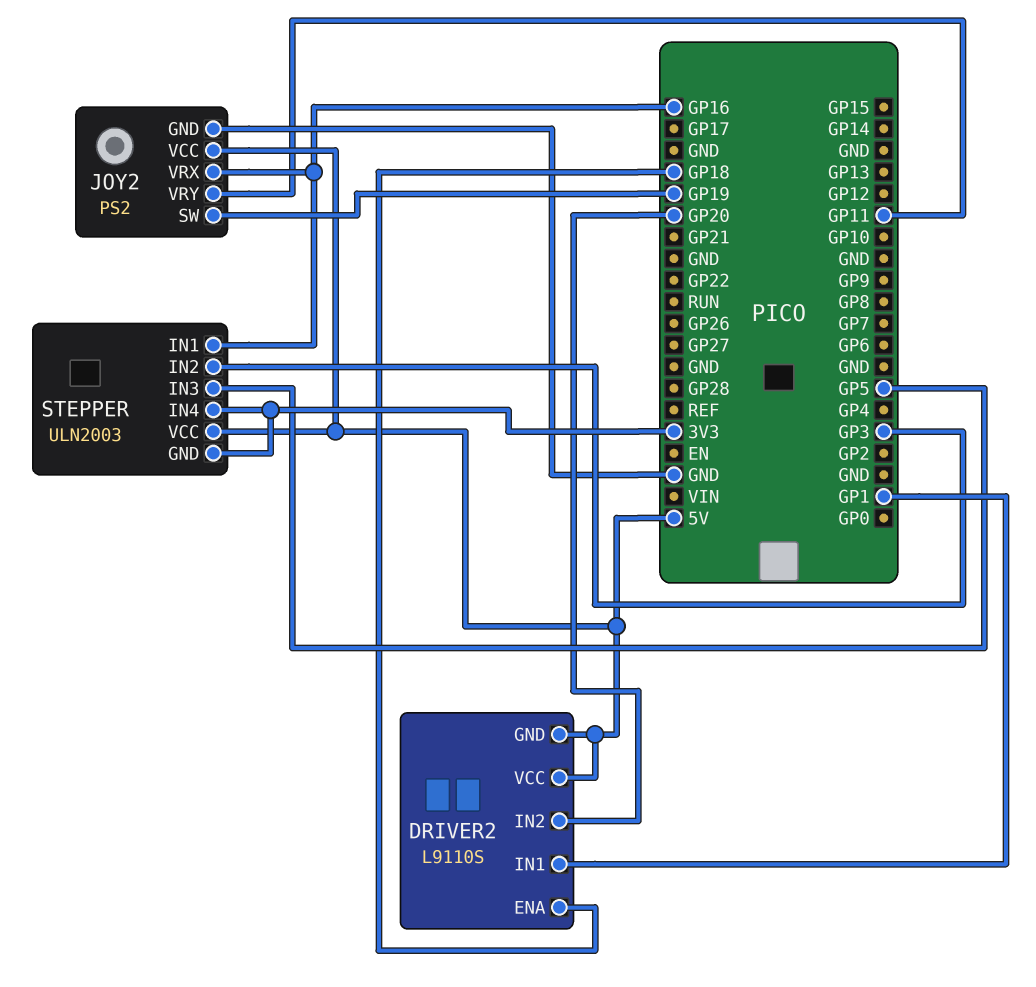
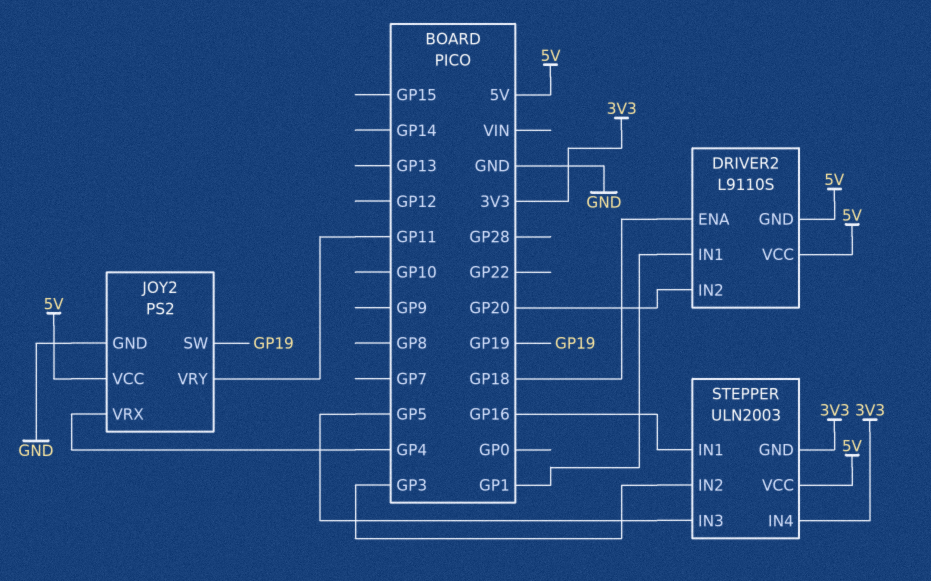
JOY2 pin VRX: GP16 -> GP4

